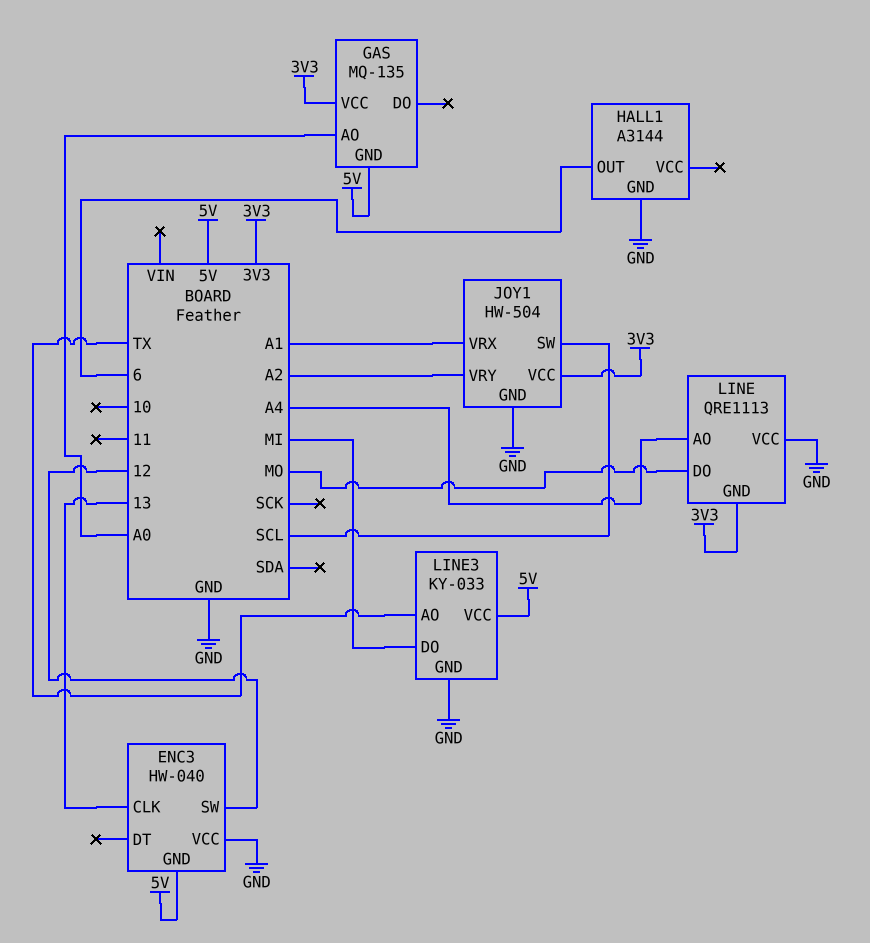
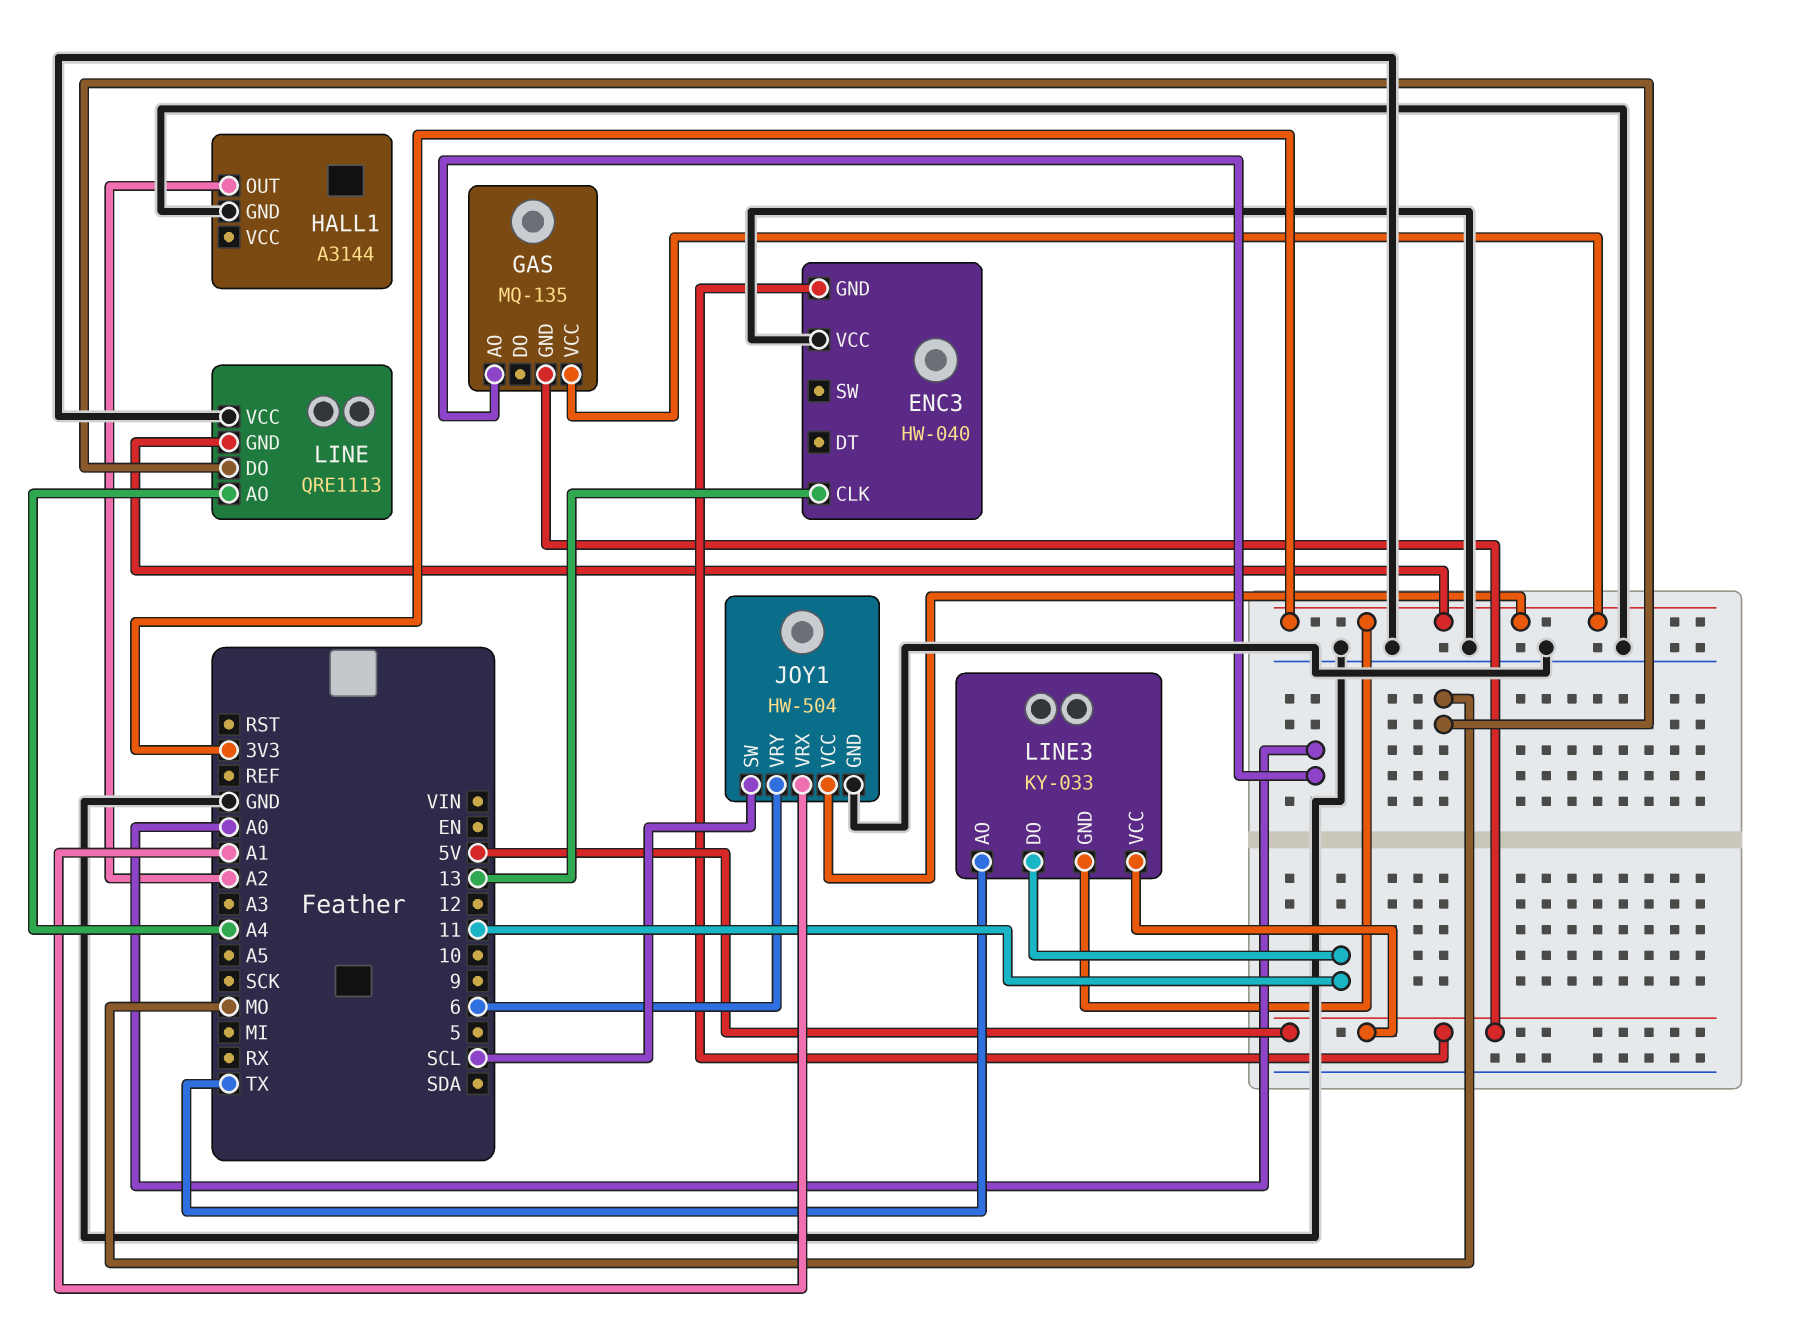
ENC3 pin SW: 12 -> none
HALL1 pin OUT: 6 -> A2
JOY1 pin VRY: A2 -> 6
LINE3 pin DO: MI -> 11
LINE3 pin GND: GND -> 3V3

